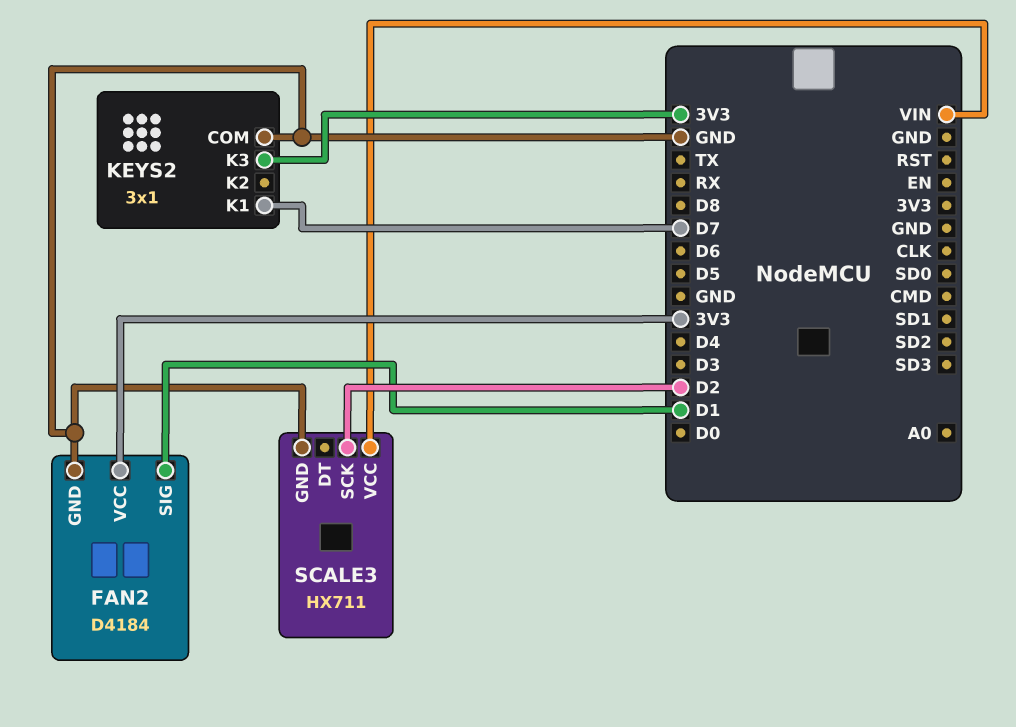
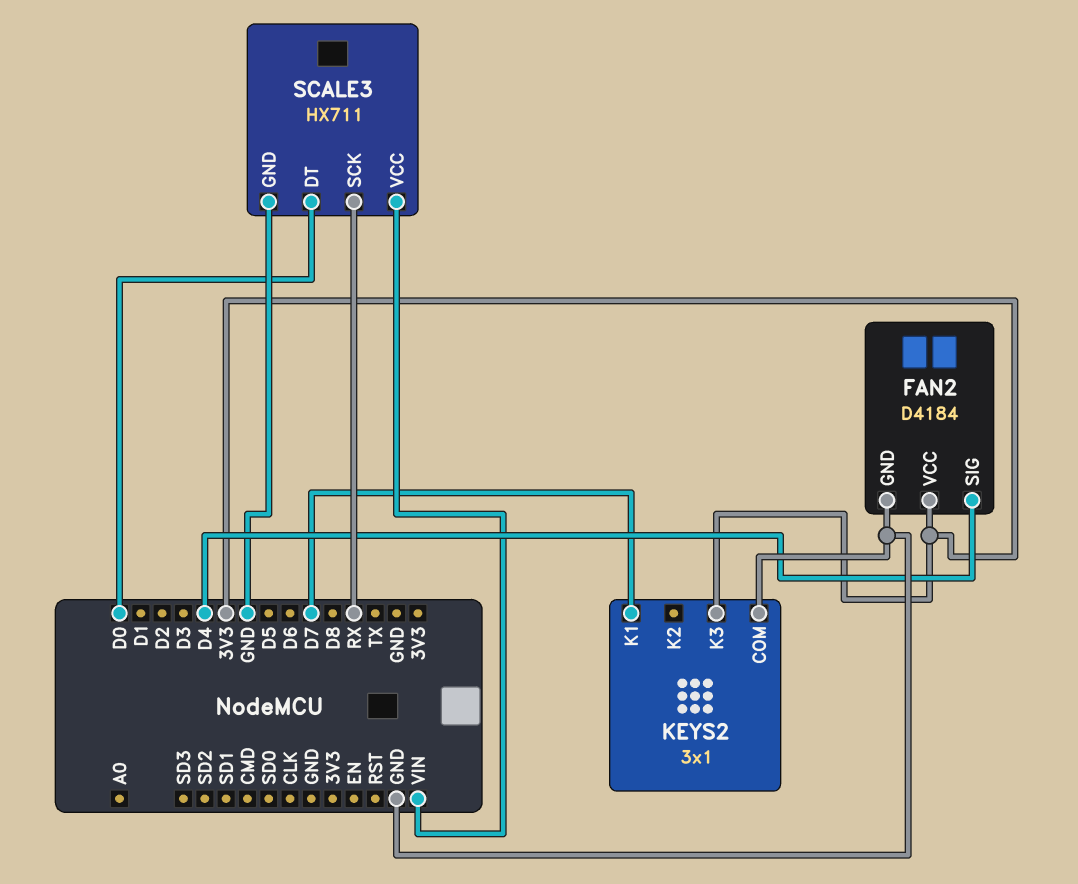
FAN2 pin SIG: D1 -> D4
SCALE3 pin DT: none -> D0
SCALE3 pin SCK: D2 -> RX

